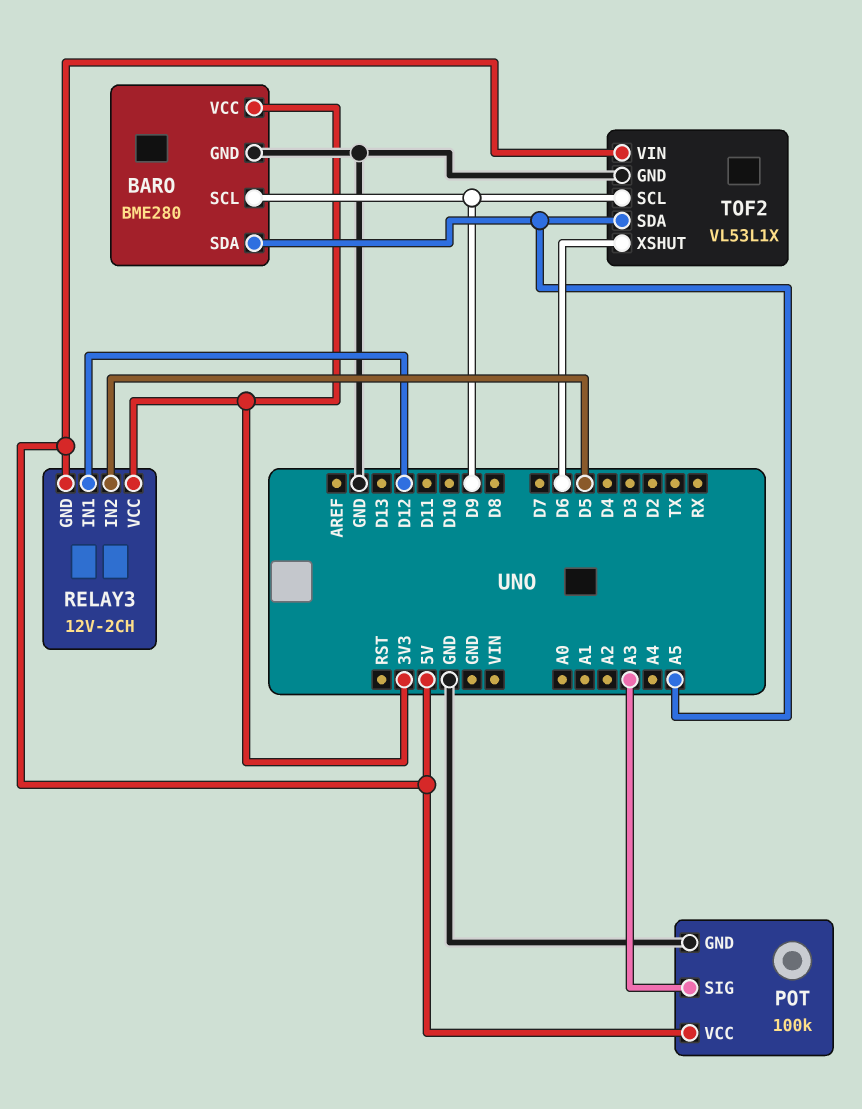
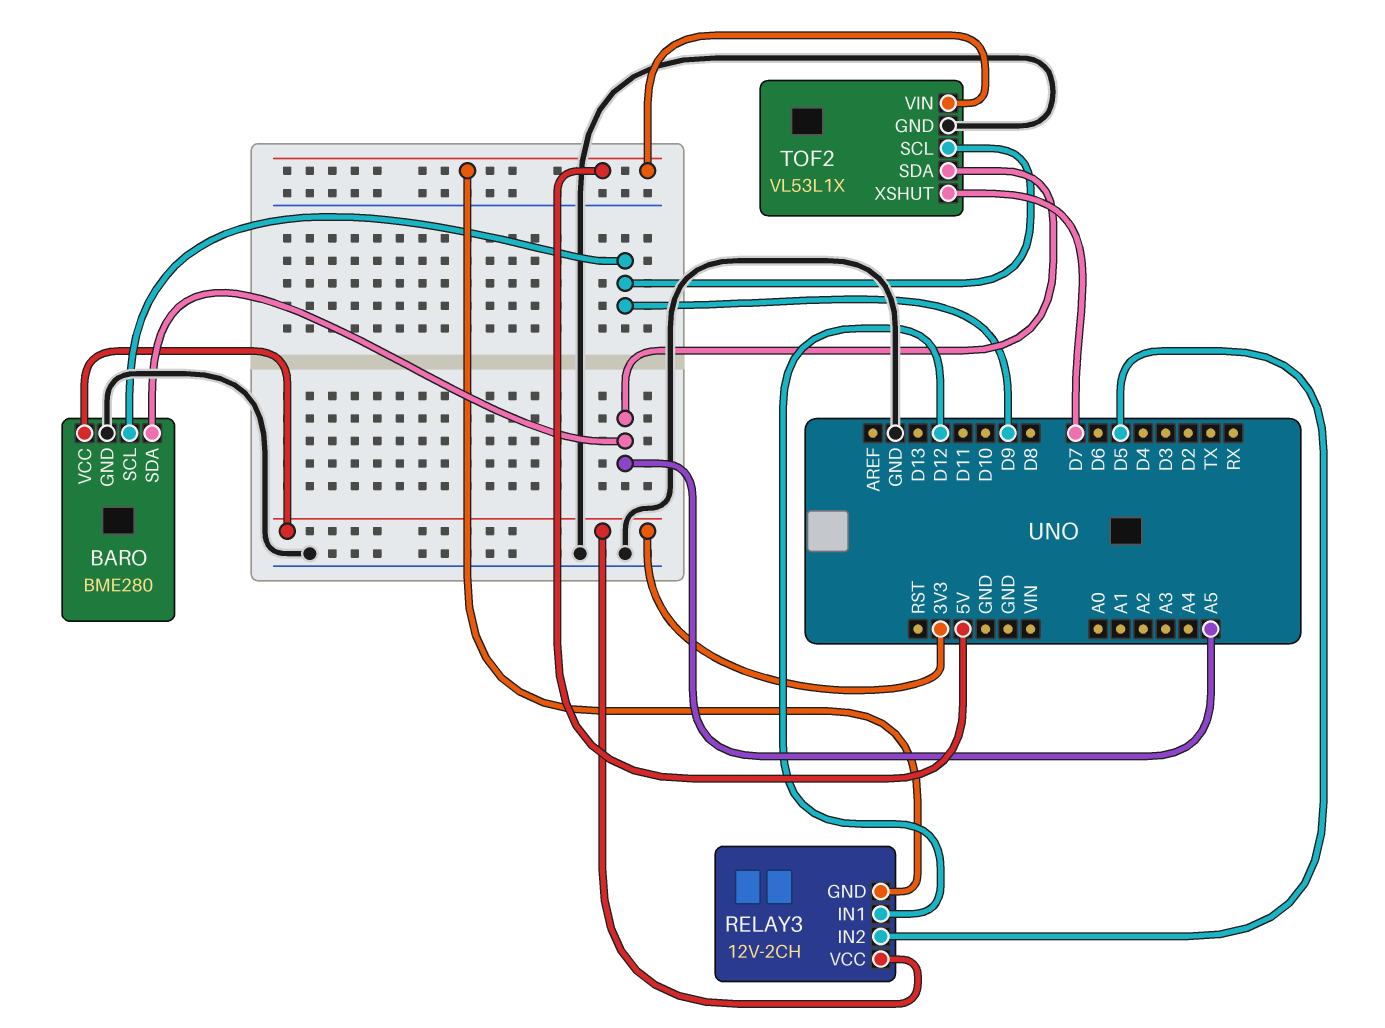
POT: 100k -> none
POT pin GND: GND -> none
POT pin SIG: A3 -> none
POT pin VCC: 5V -> none
TOF2 pin XSHUT: D6 -> D7

